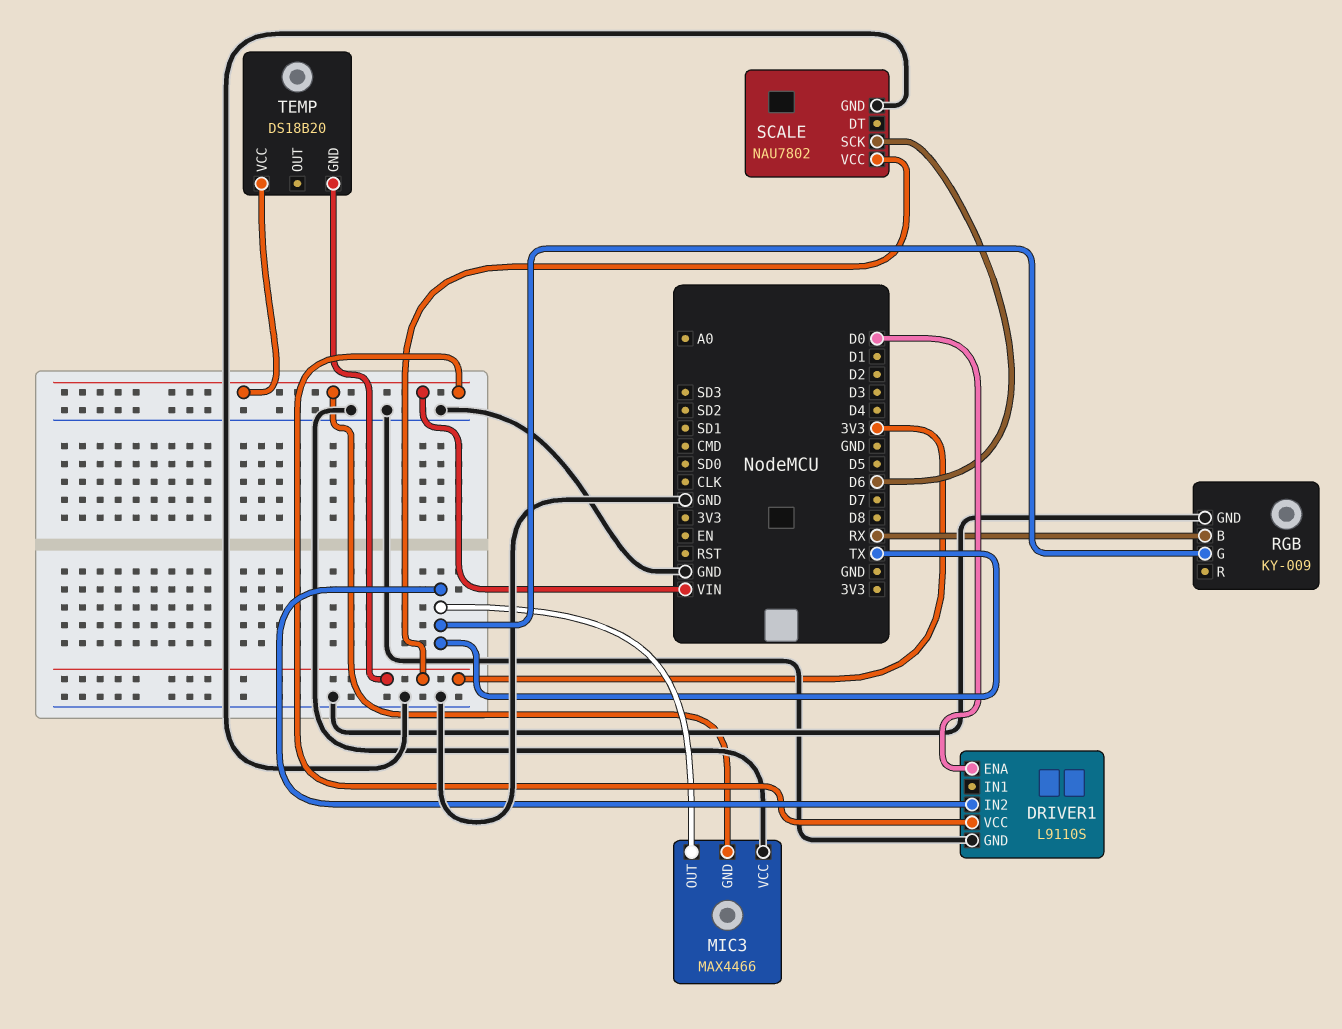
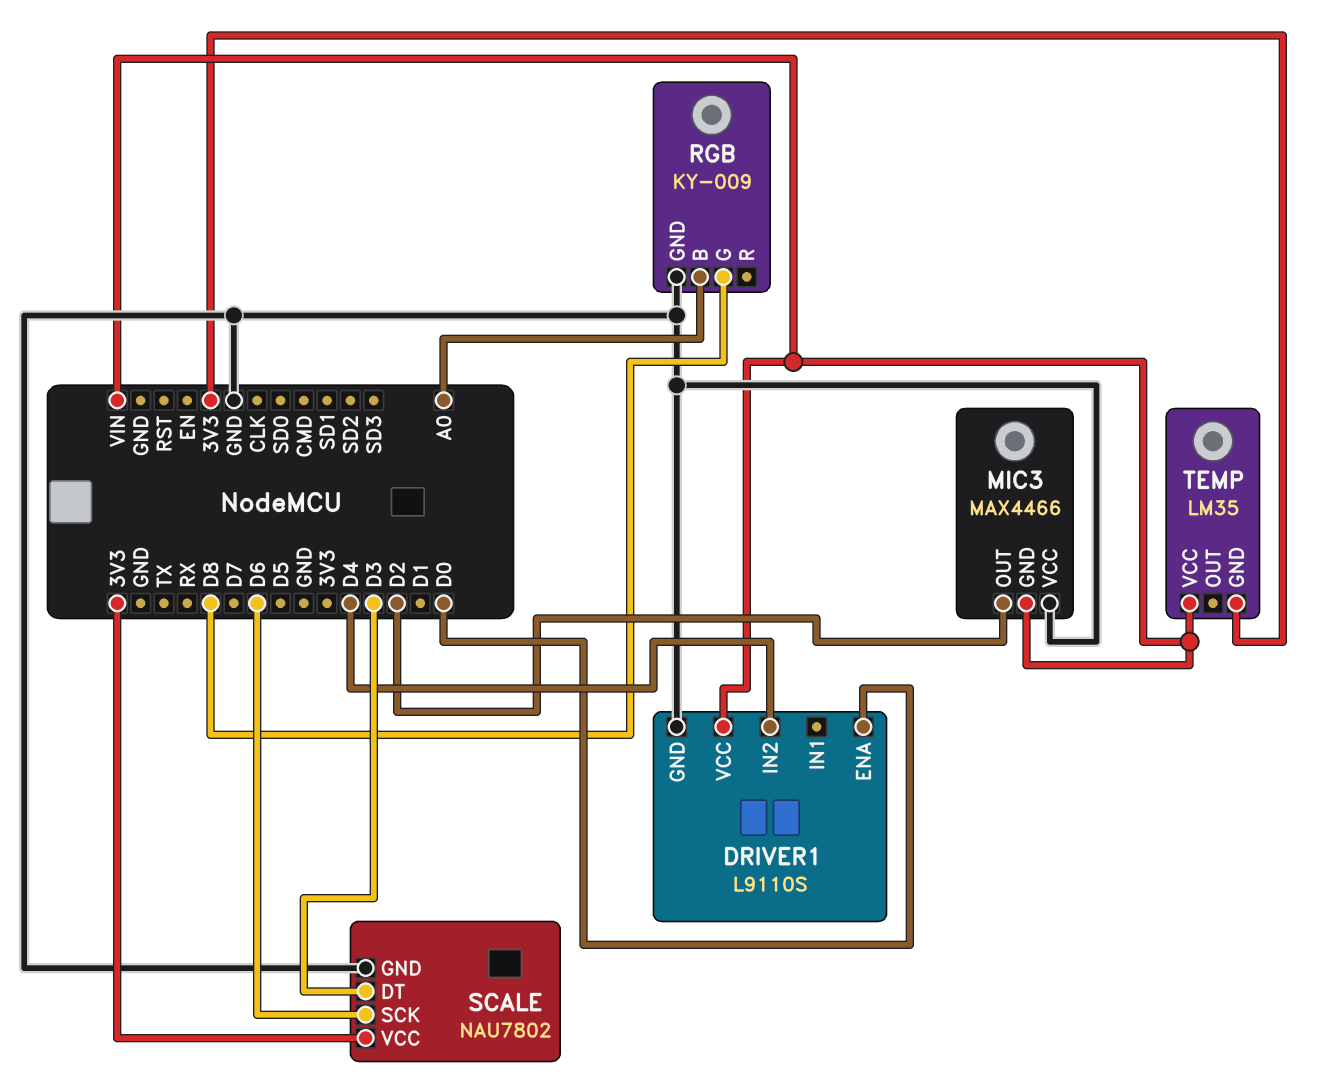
DRIVER1 pin IN2: TX -> D4
MIC3 pin OUT: TX -> D2
RGB pin B: RX -> A0
RGB pin G: TX -> D8
SCALE pin DT: none -> D3
TEMP: DS18B20 -> LM35

